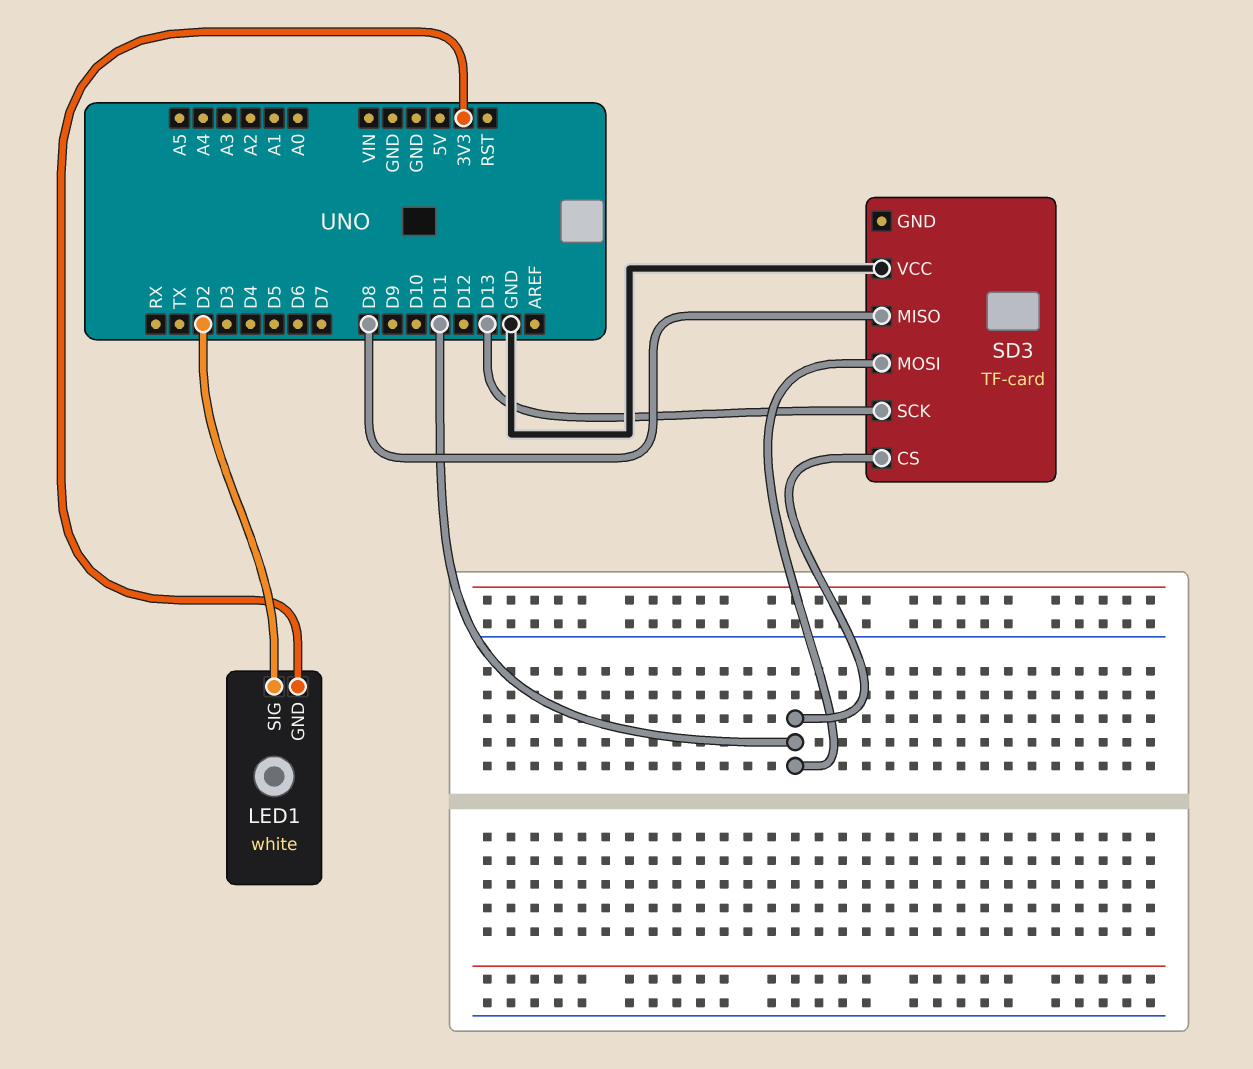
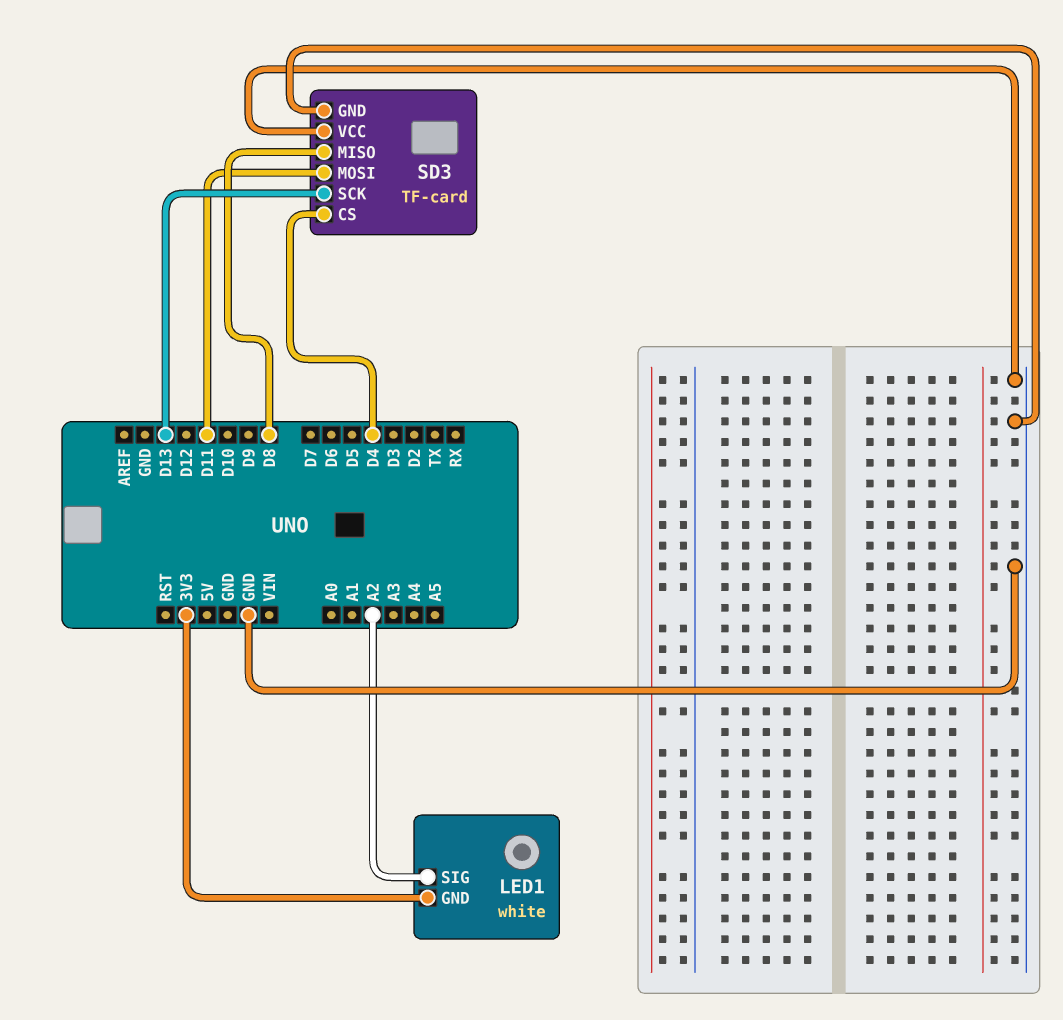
LED1 pin SIG: D2 -> A2
SD3 pin CS: D11 -> D4
SD3 pin GND: none -> GND

